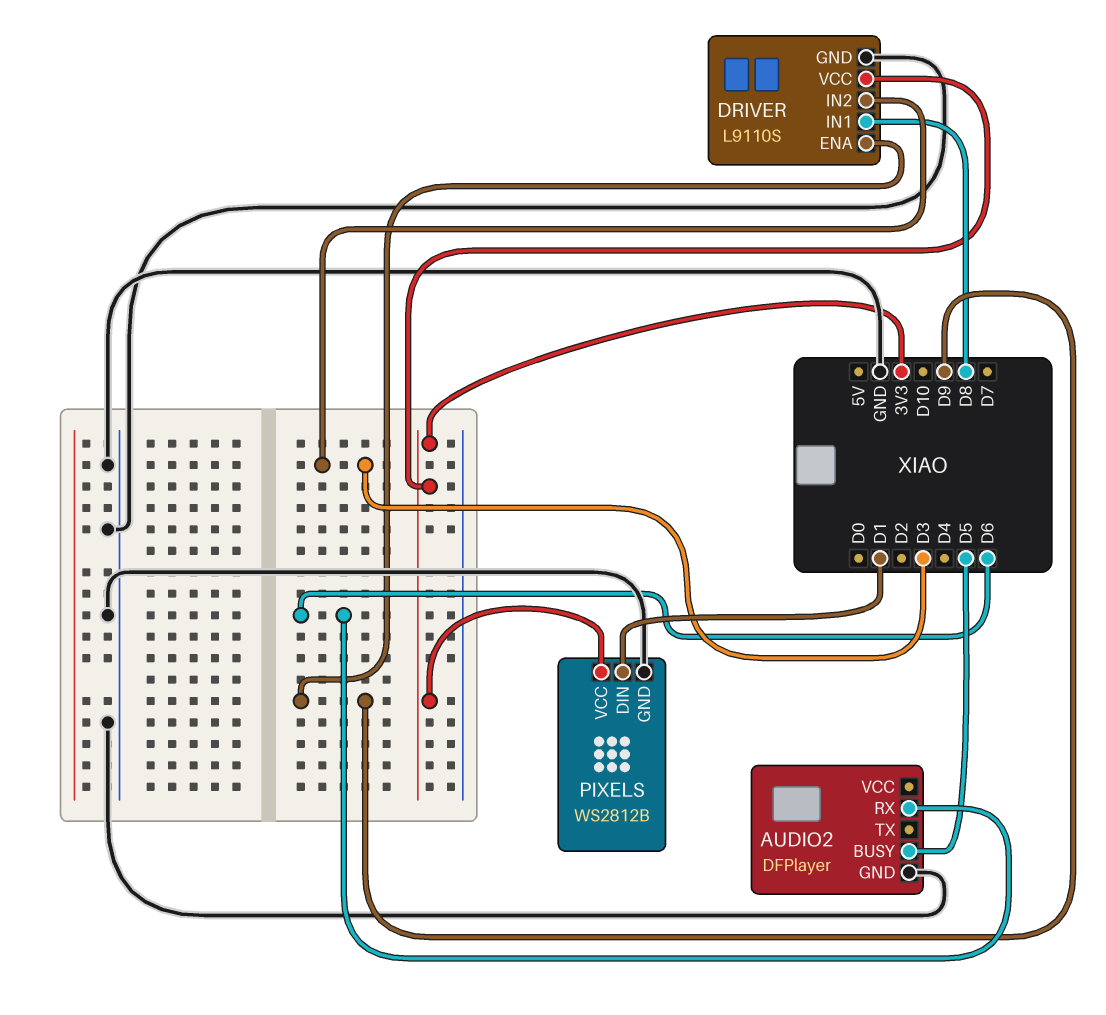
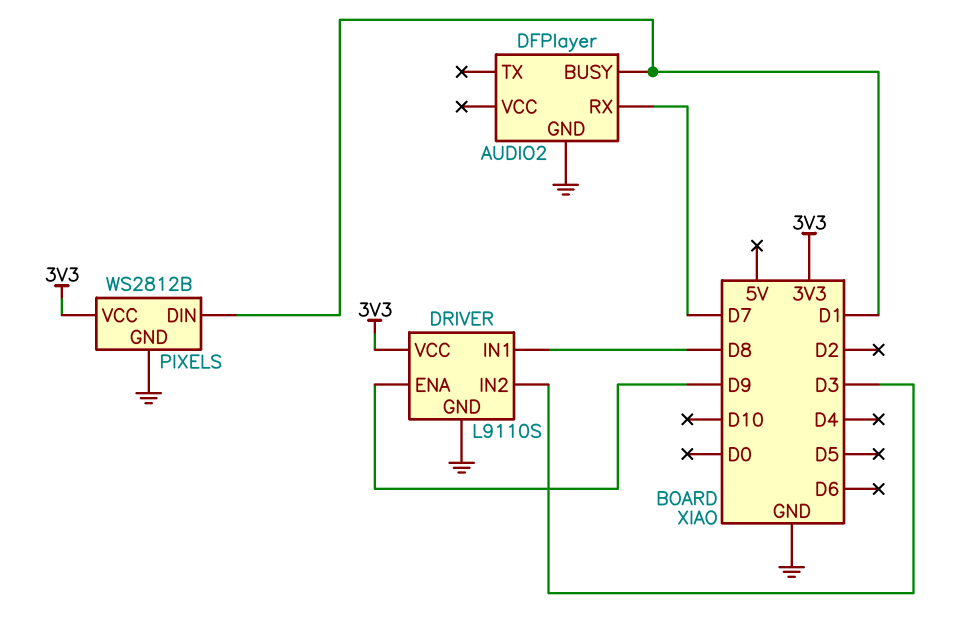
AUDIO2 pin BUSY: D5 -> D1
AUDIO2 pin RX: D6 -> D7

